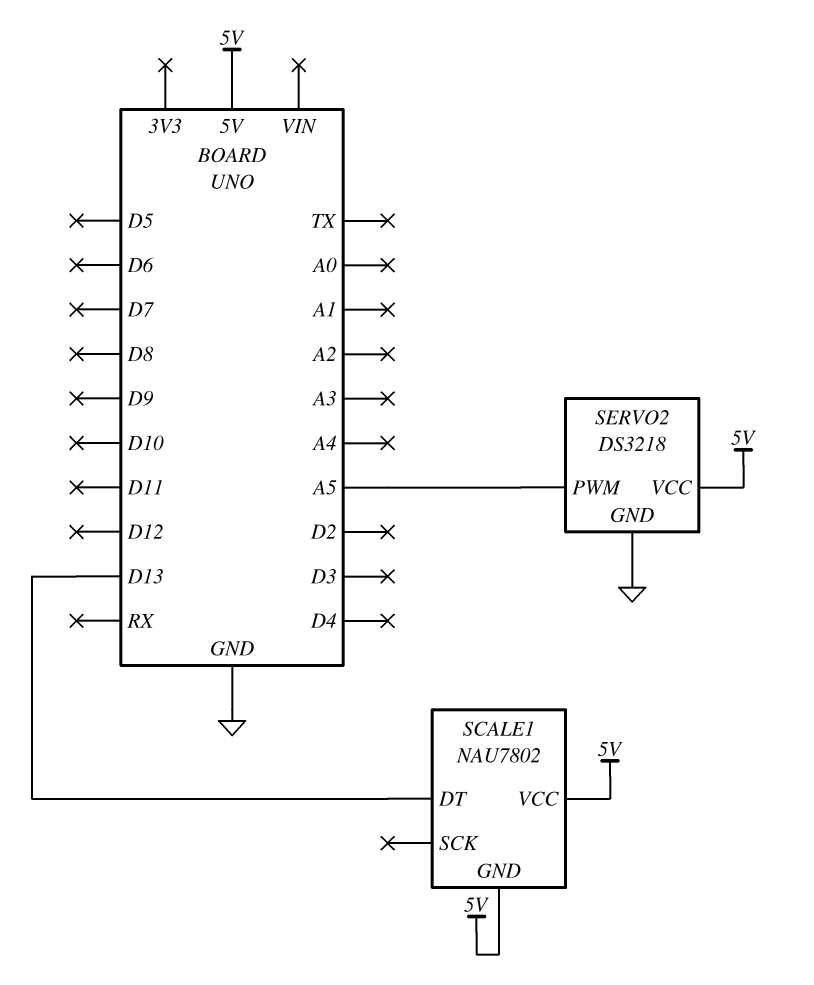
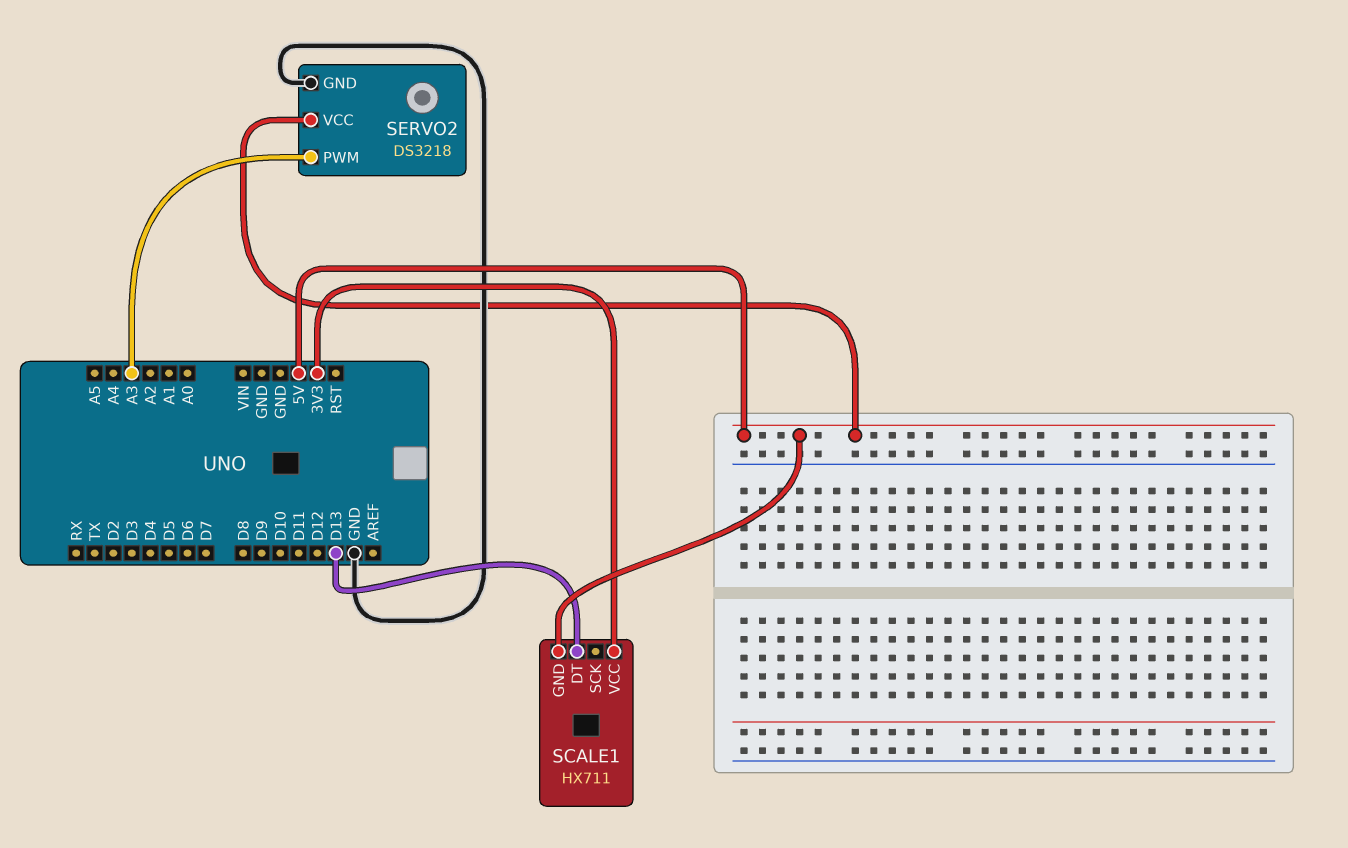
SCALE1: NAU7802 -> HX711
SCALE1 pin VCC: 5V -> 3V3
SERVO2 pin PWM: A5 -> A3

